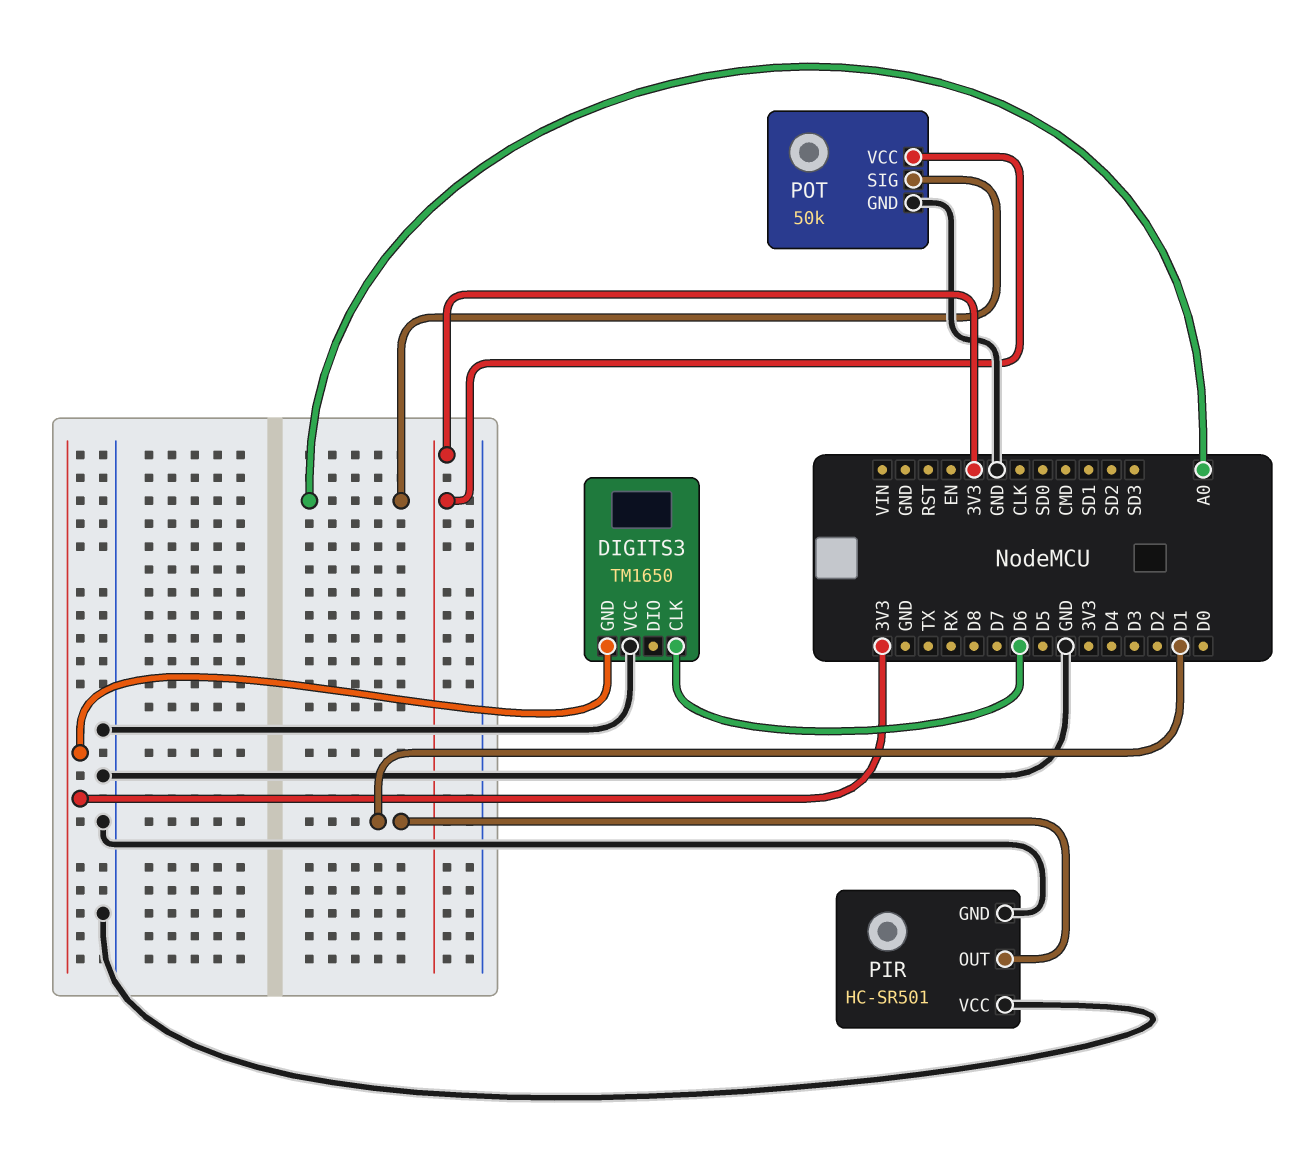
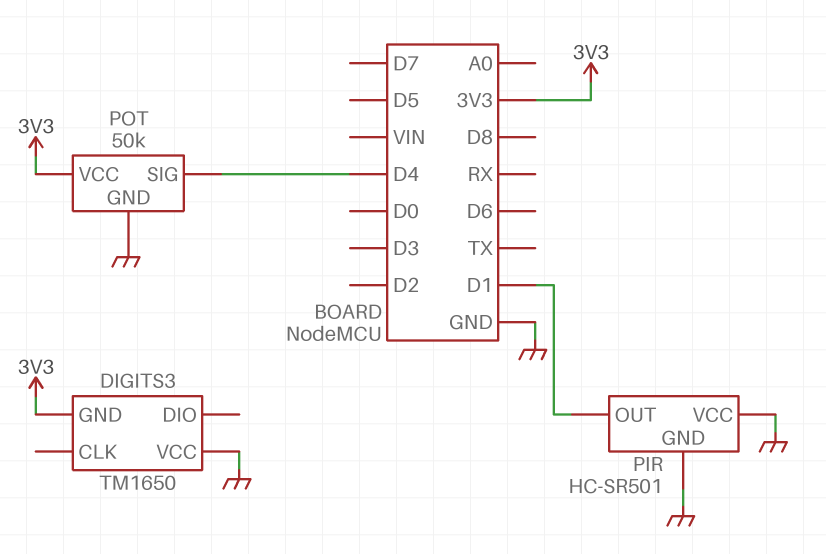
DIGITS3 pin CLK: D6 -> none
POT pin SIG: A0 -> D4

